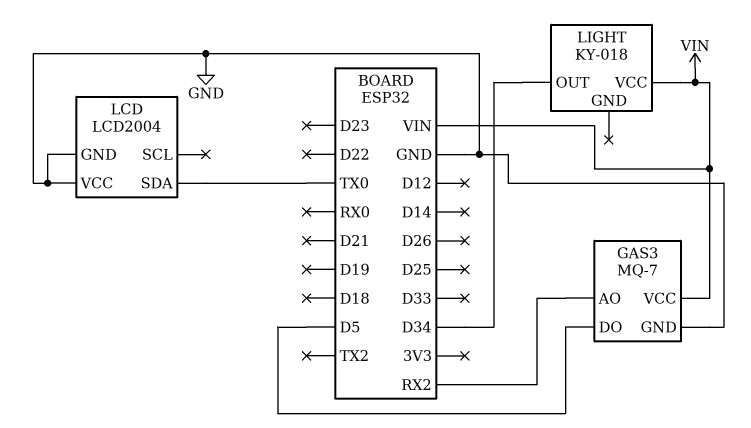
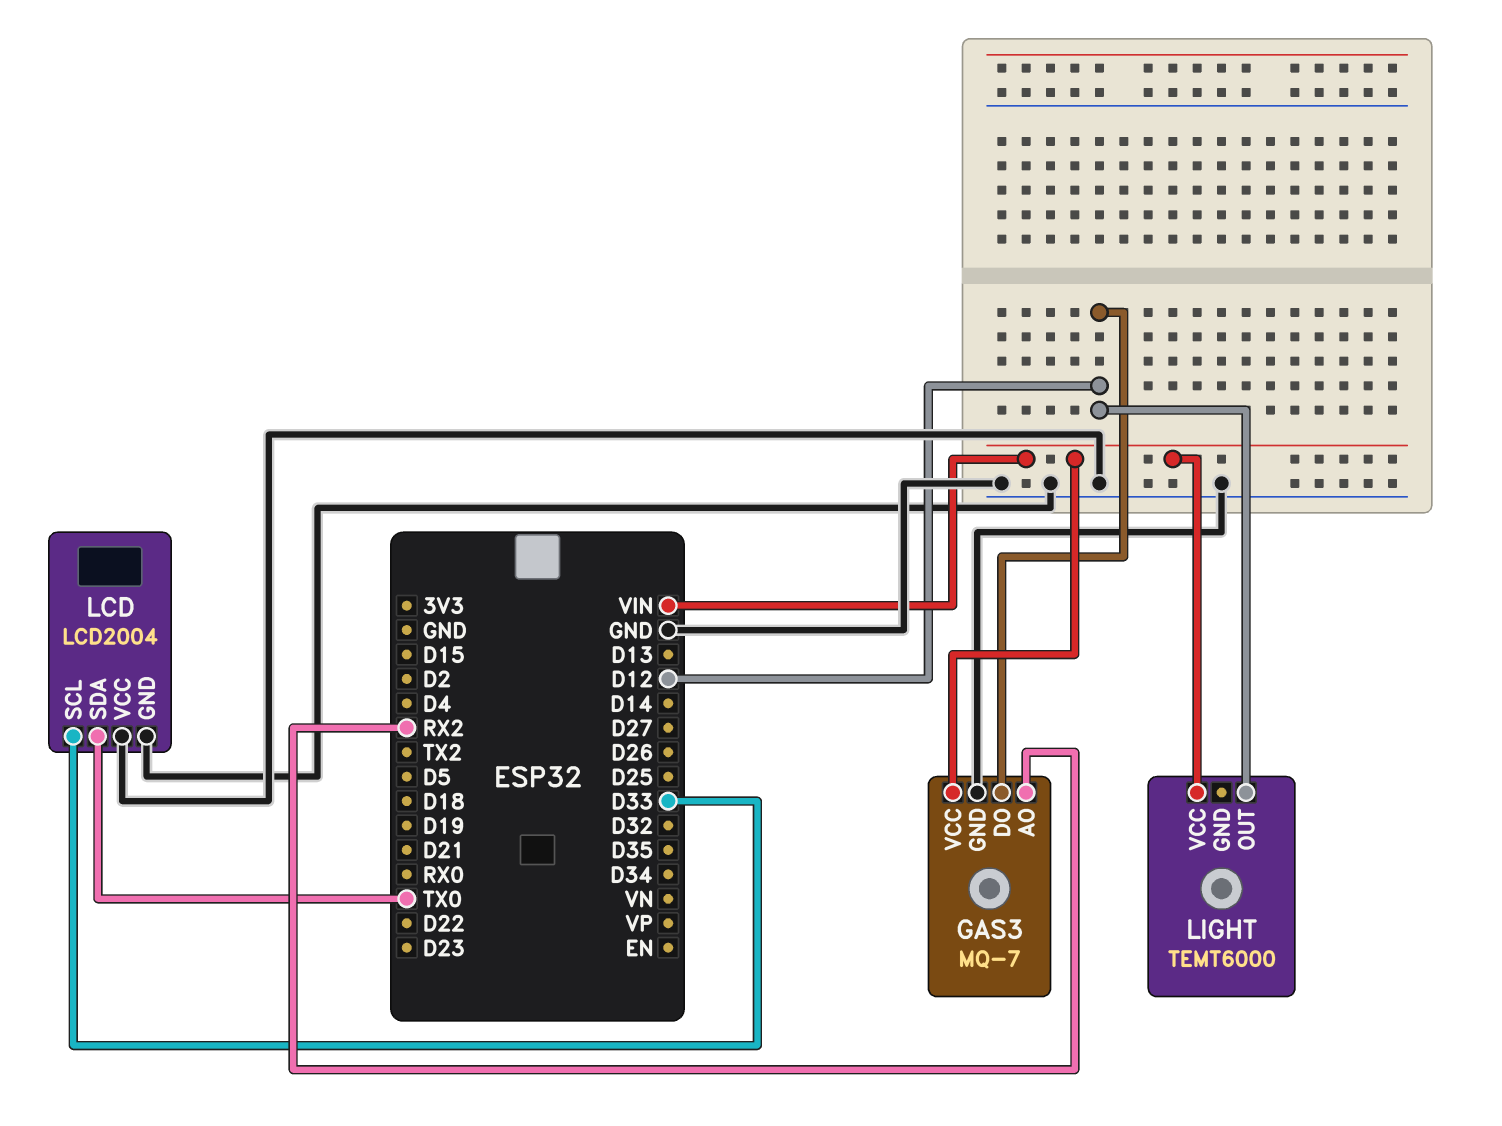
GAS3 pin DO: D5 -> D12
LCD pin SCL: none -> D33
LIGHT: KY-018 -> TEMT6000
LIGHT pin OUT: D34 -> D12

